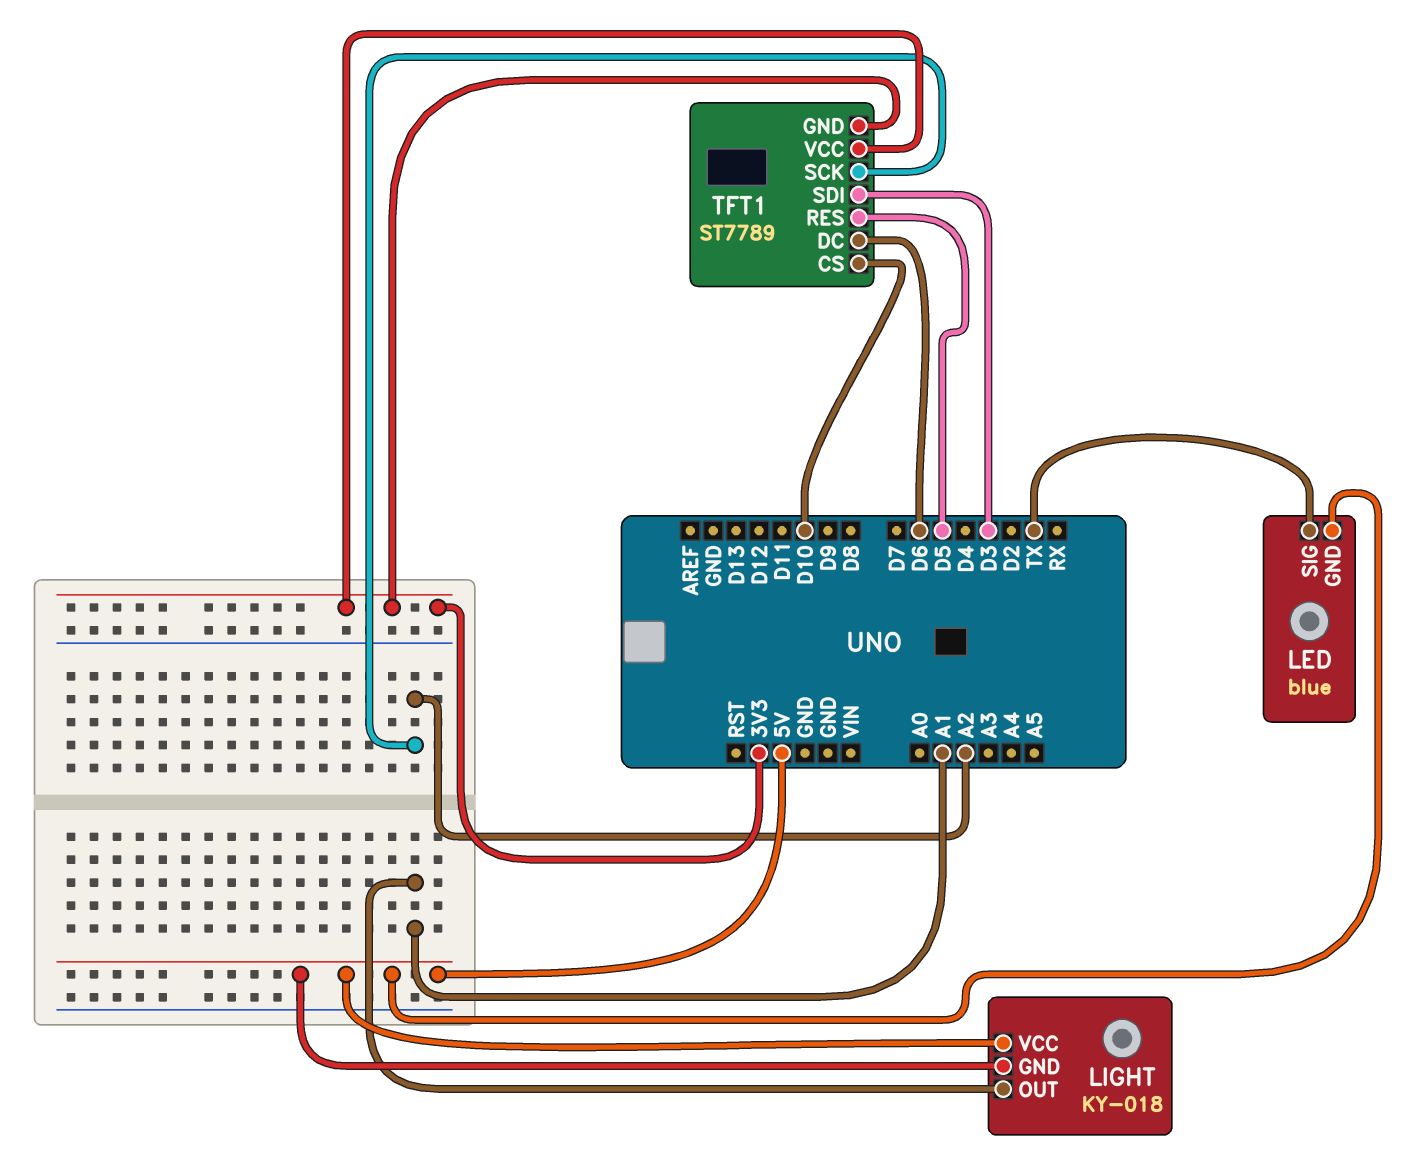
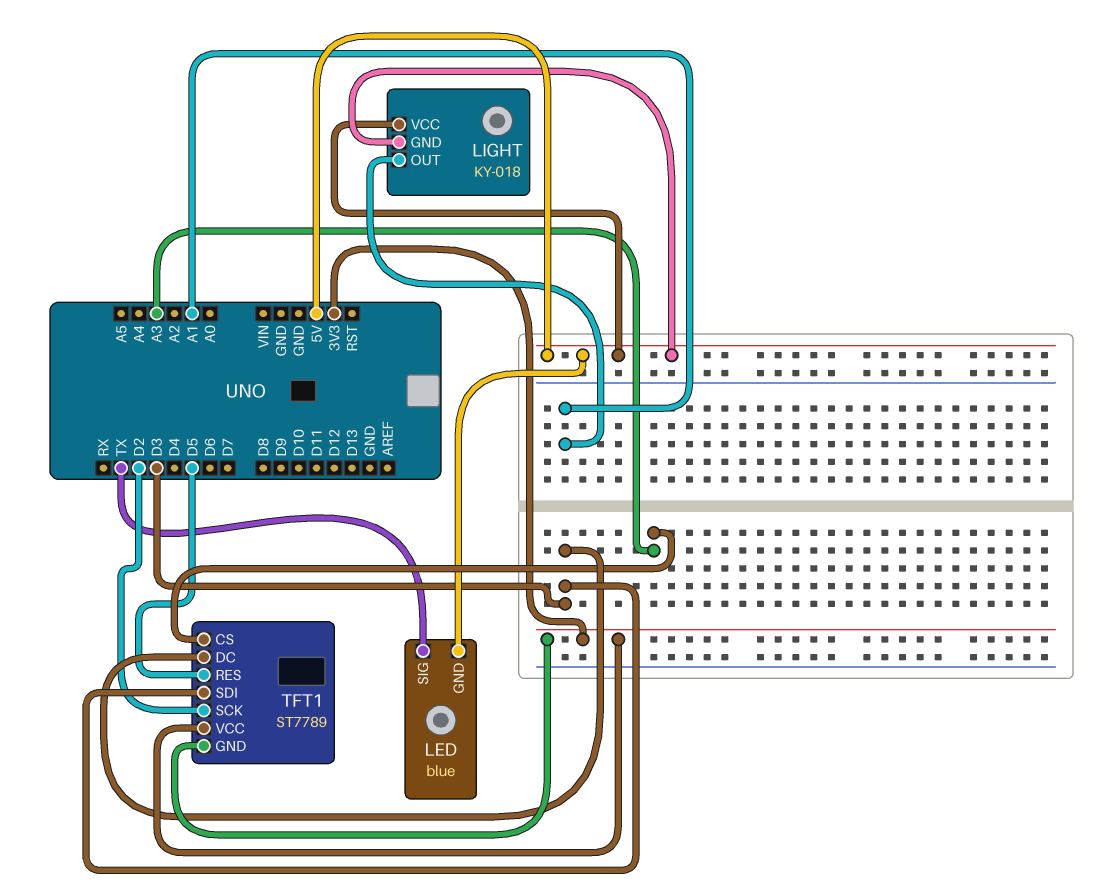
TFT1 pin CS: D10 -> A3
TFT1 pin DC: D6 -> D3
TFT1 pin SCK: A2 -> D2

